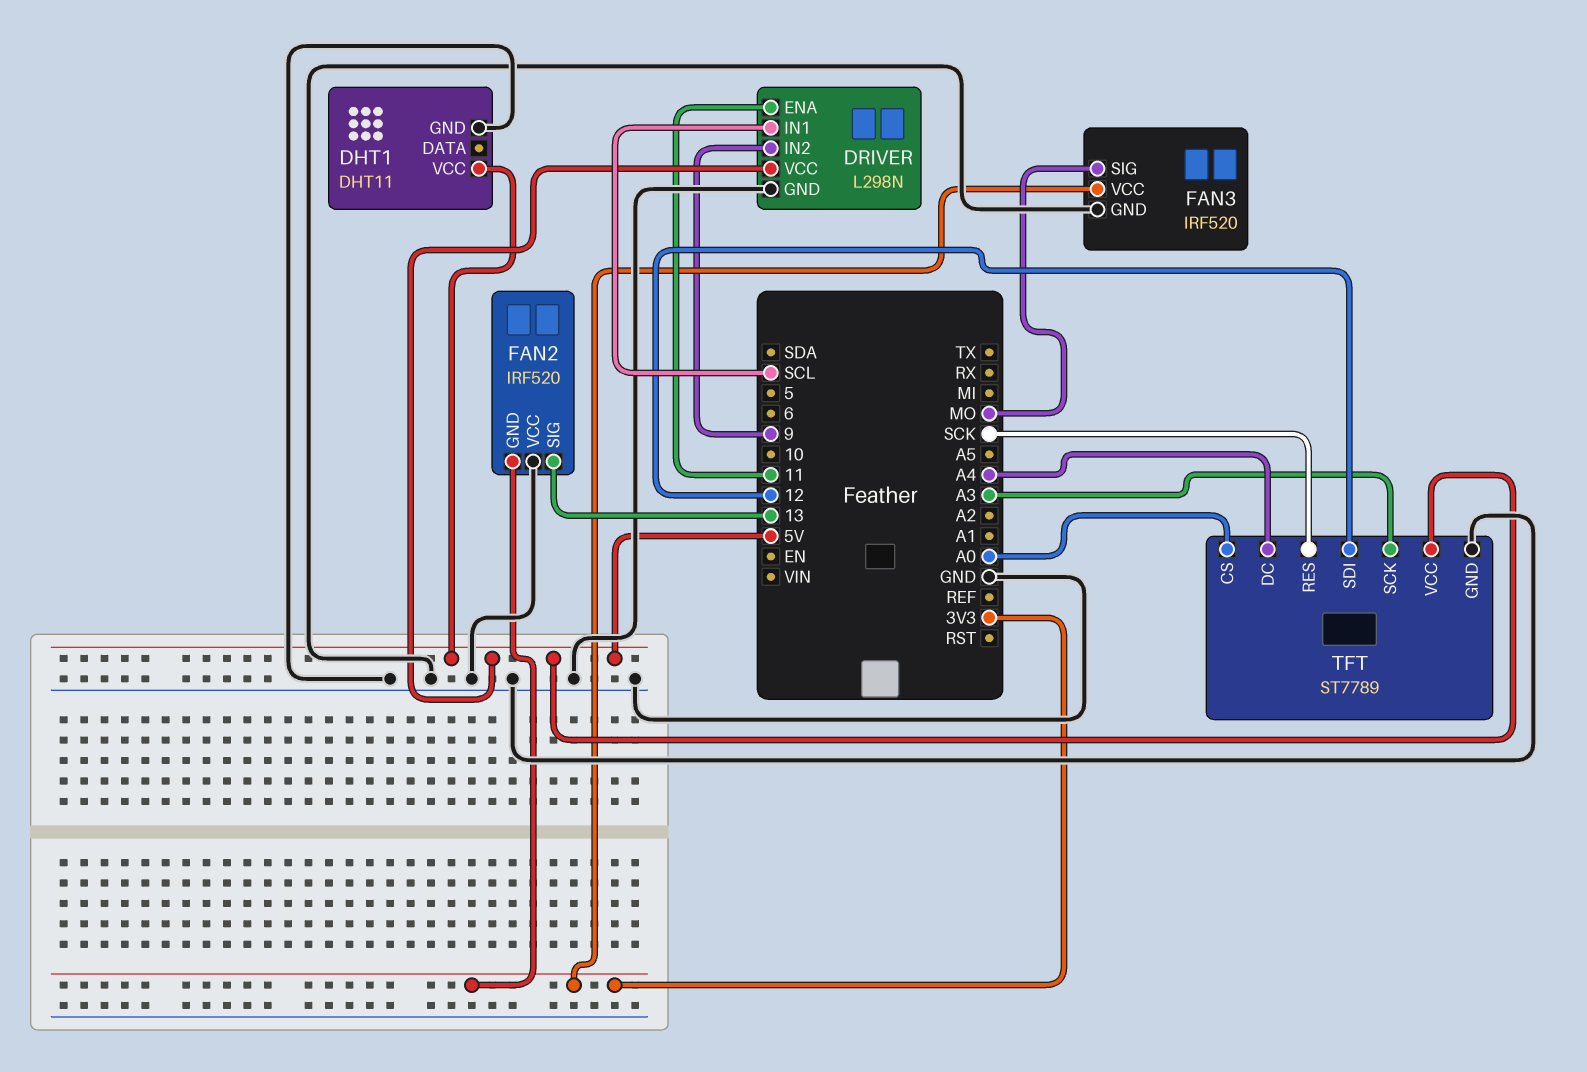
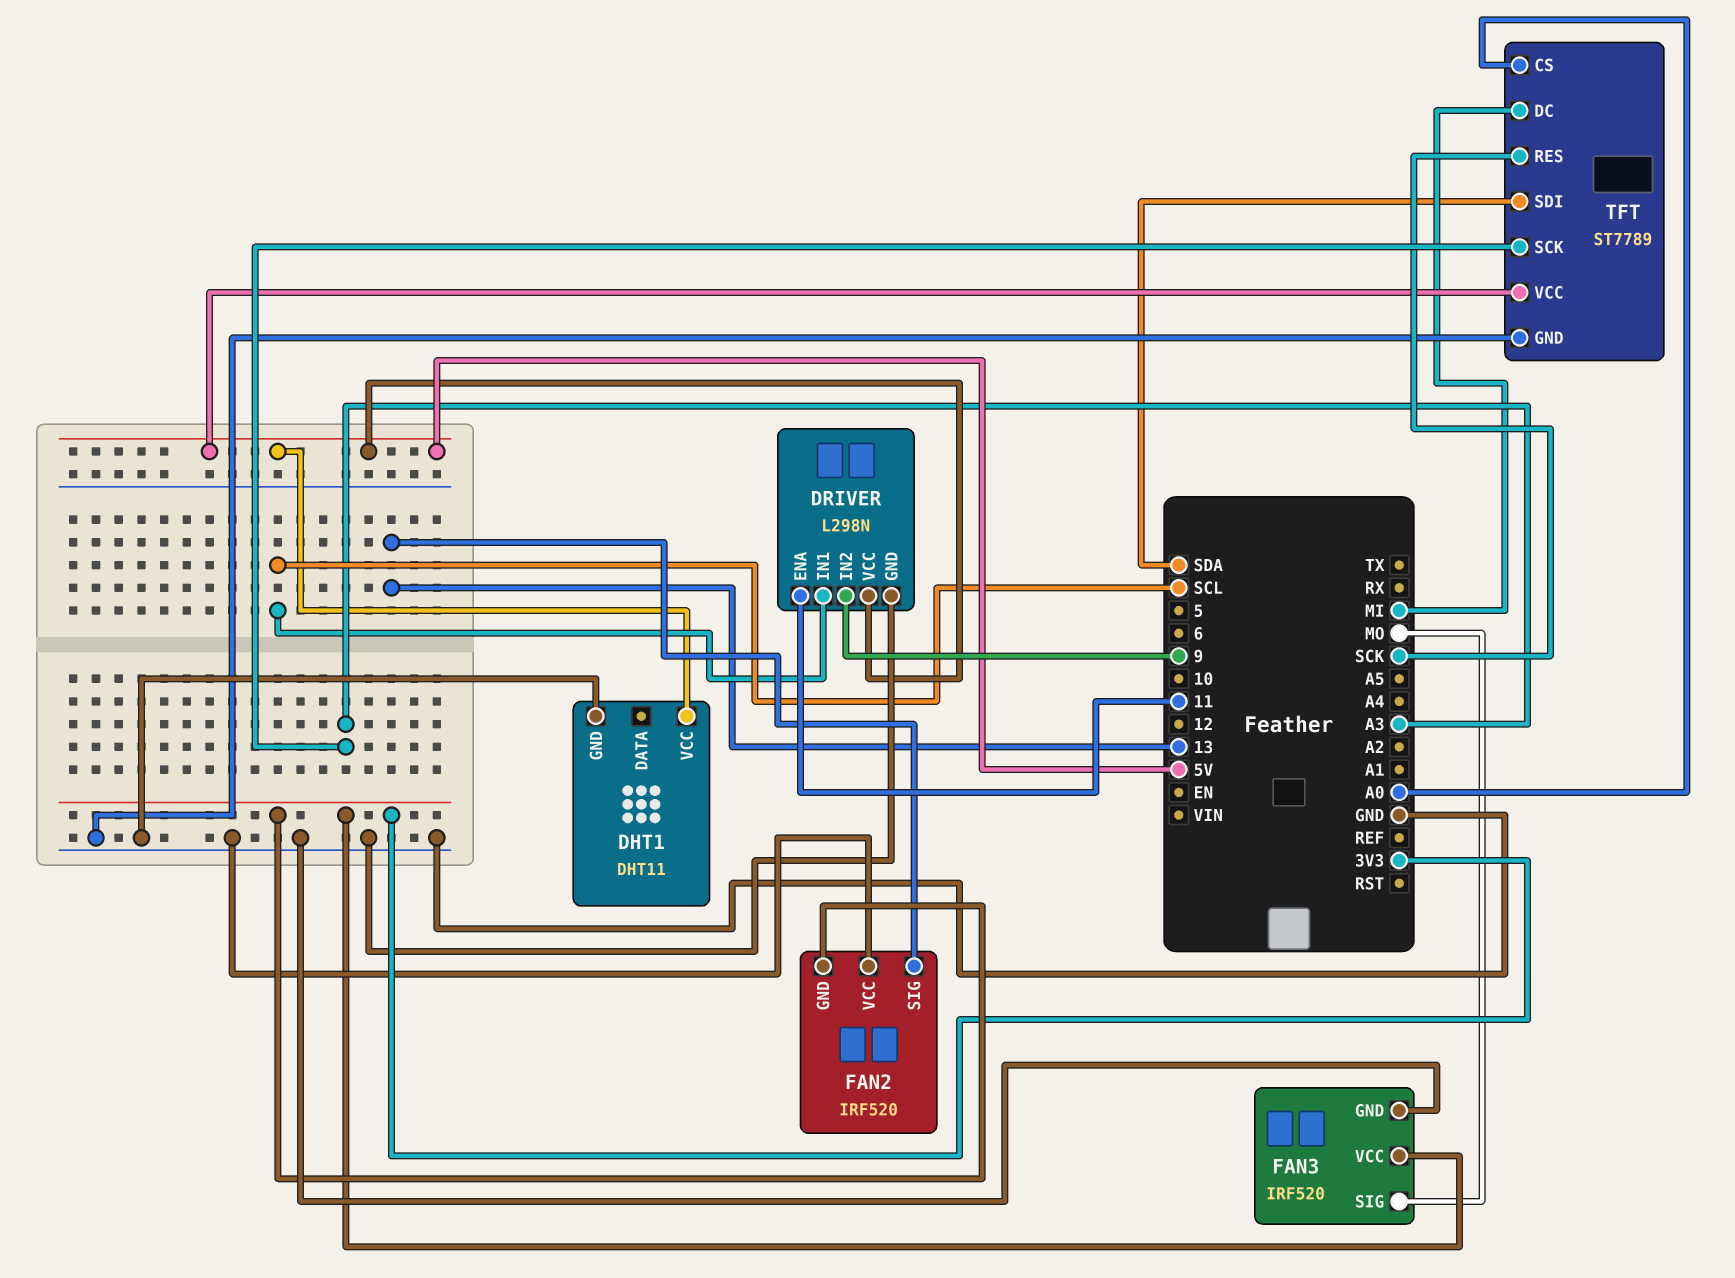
TFT pin DC: A4 -> MI
TFT pin SDI: 12 -> SDA

